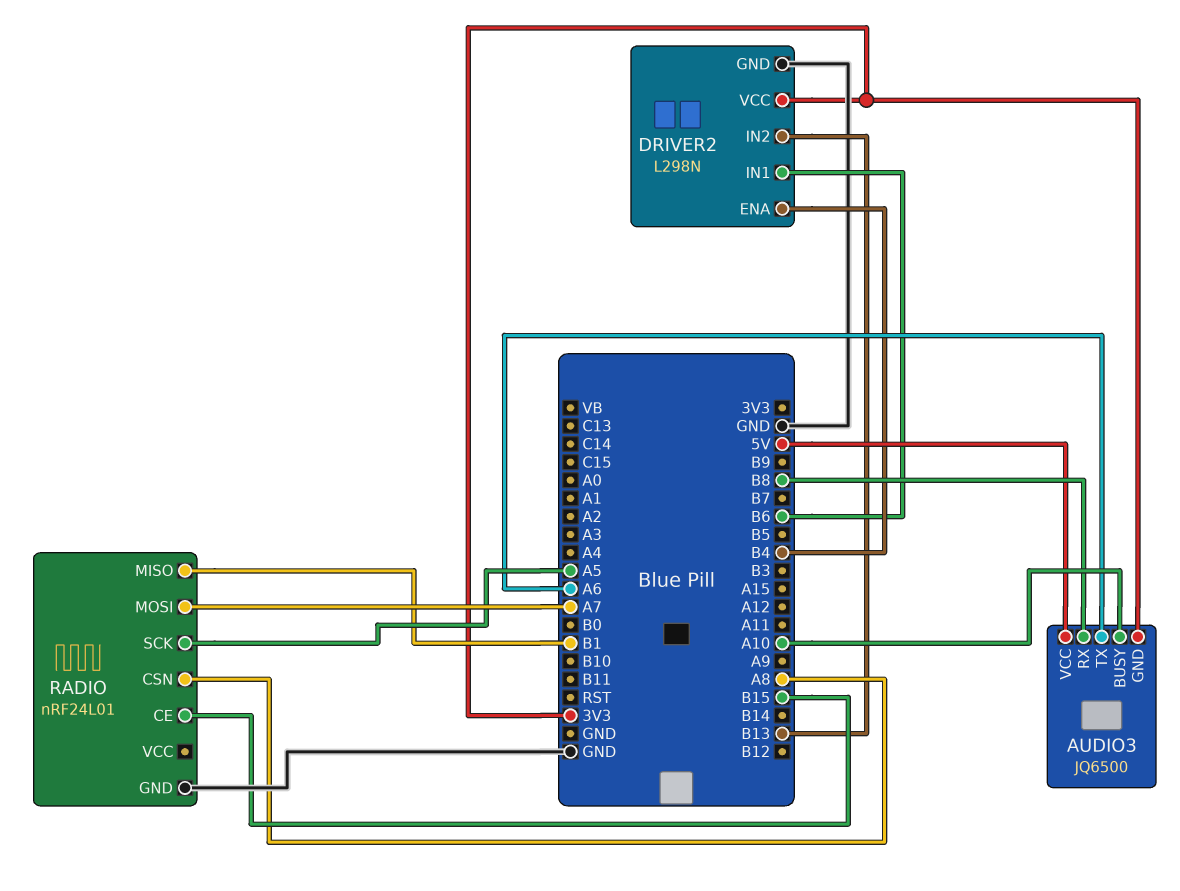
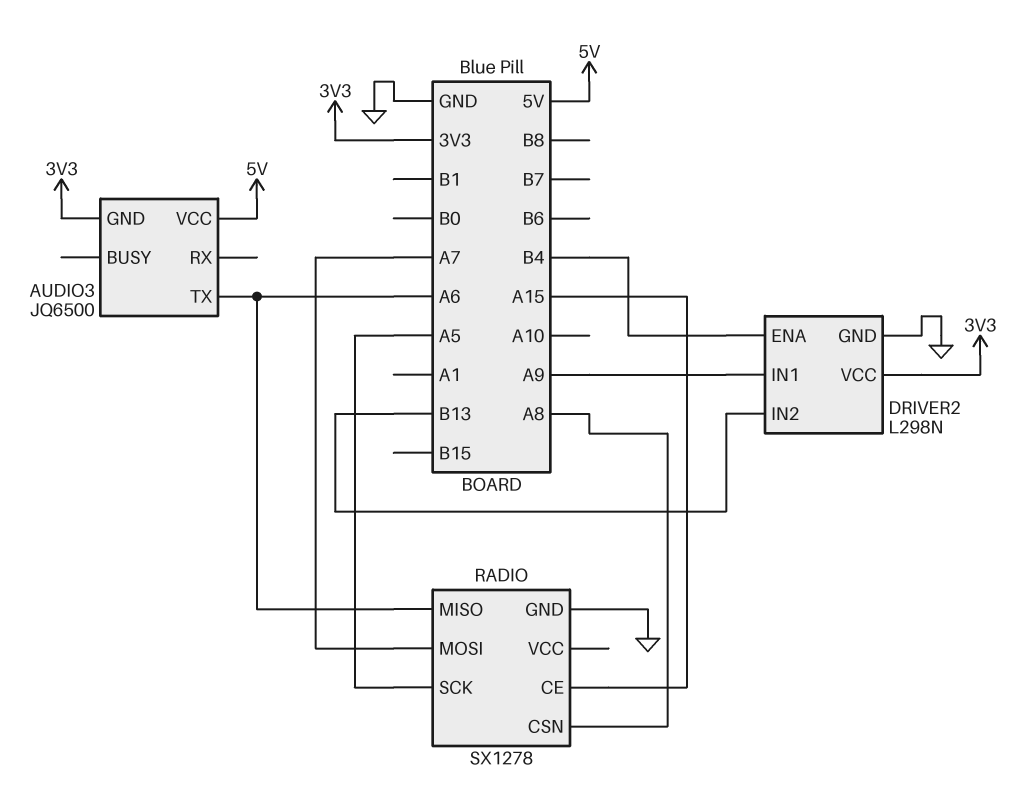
AUDIO3 pin BUSY: A10 -> none
AUDIO3 pin RX: B8 -> none
DRIVER2 pin IN1: B6 -> A9
RADIO: nRF24L01 -> SX1278
RADIO pin CE: B15 -> A15
RADIO pin MISO: B1 -> A6

